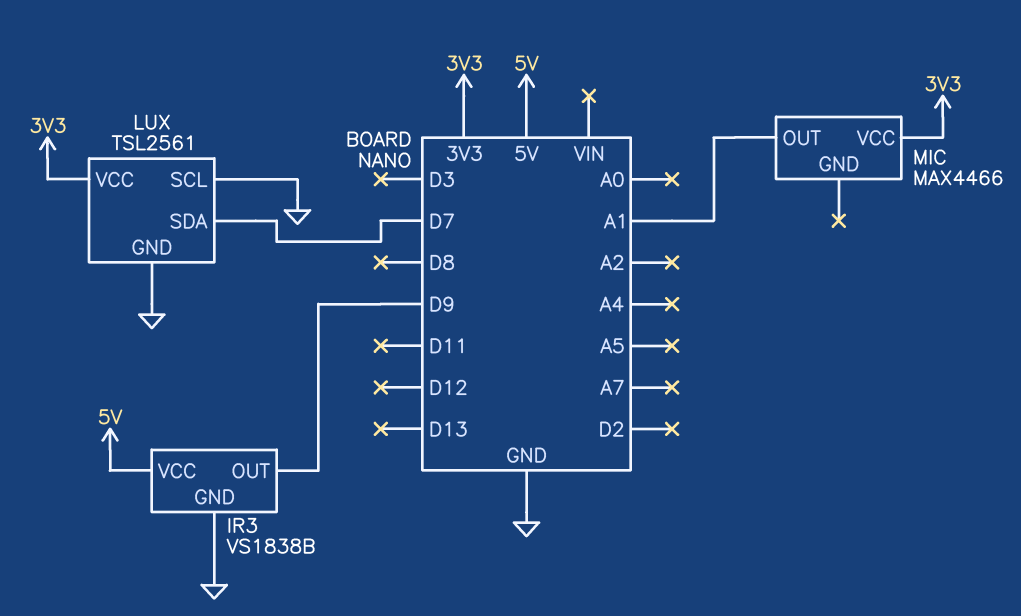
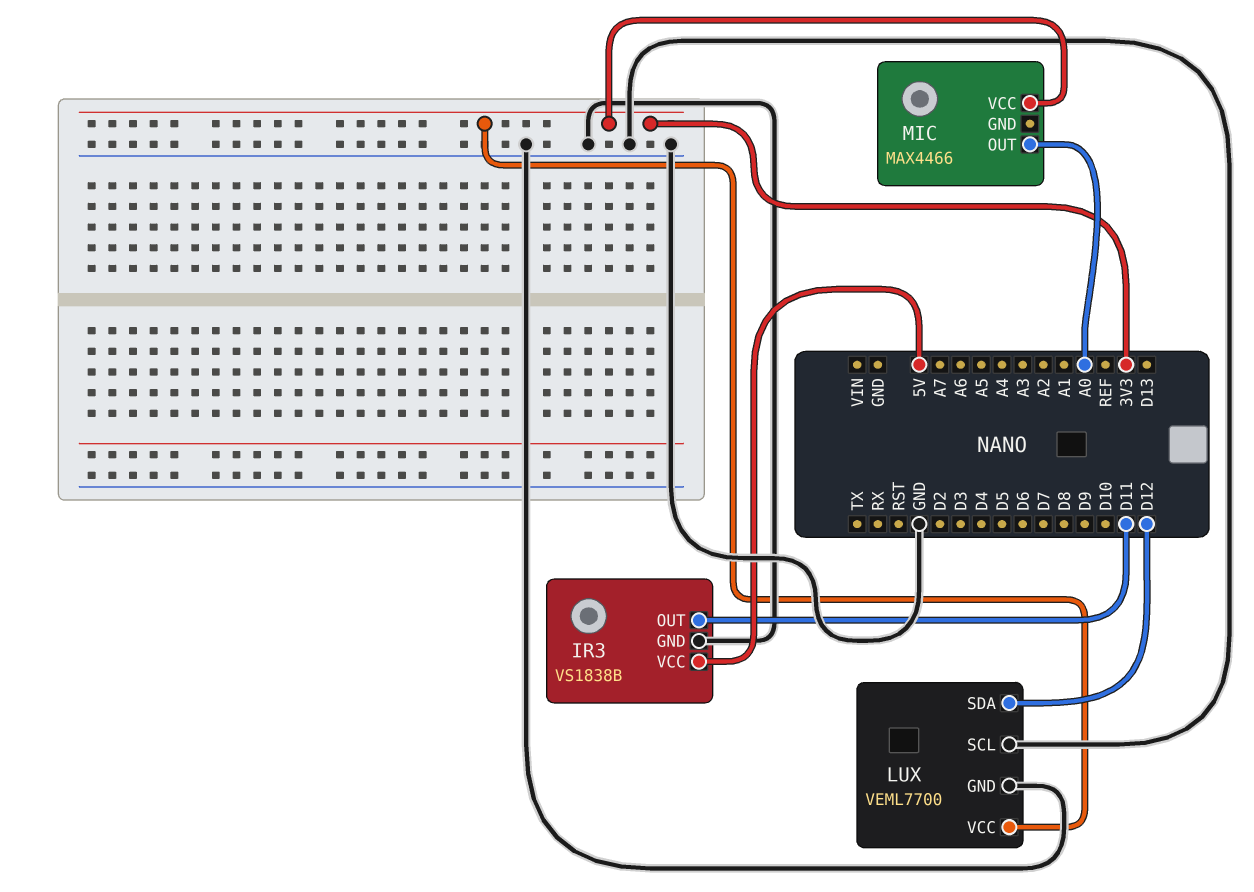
IR3 pin OUT: D9 -> D11
LUX: TSL2561 -> VEML7700
LUX pin SDA: D7 -> D12
MIC pin OUT: A1 -> A0

